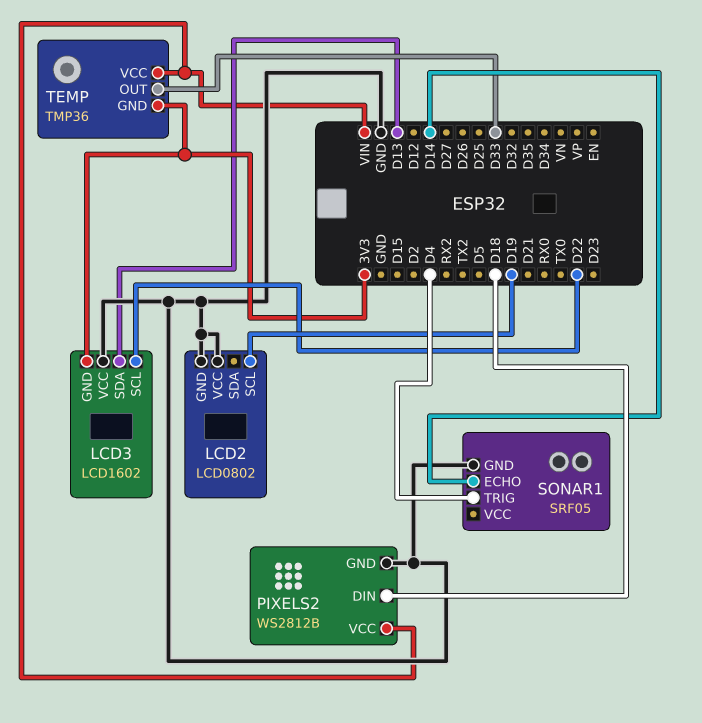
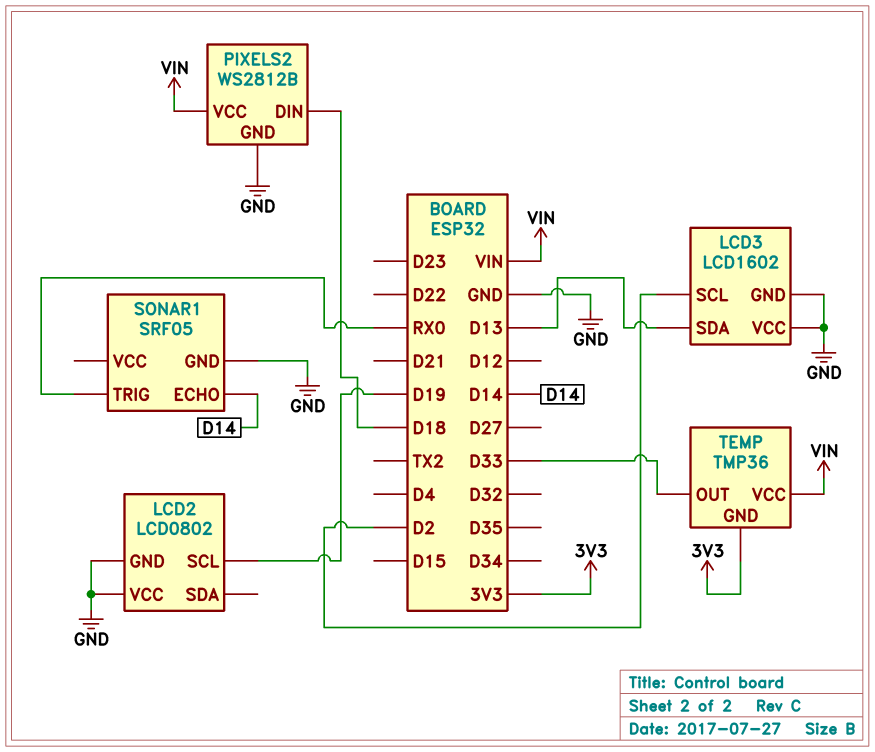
LCD3 pin GND: 3V3 -> GND
LCD3 pin SCL: D22 -> D2
SONAR1 pin TRIG: D4 -> RX0

